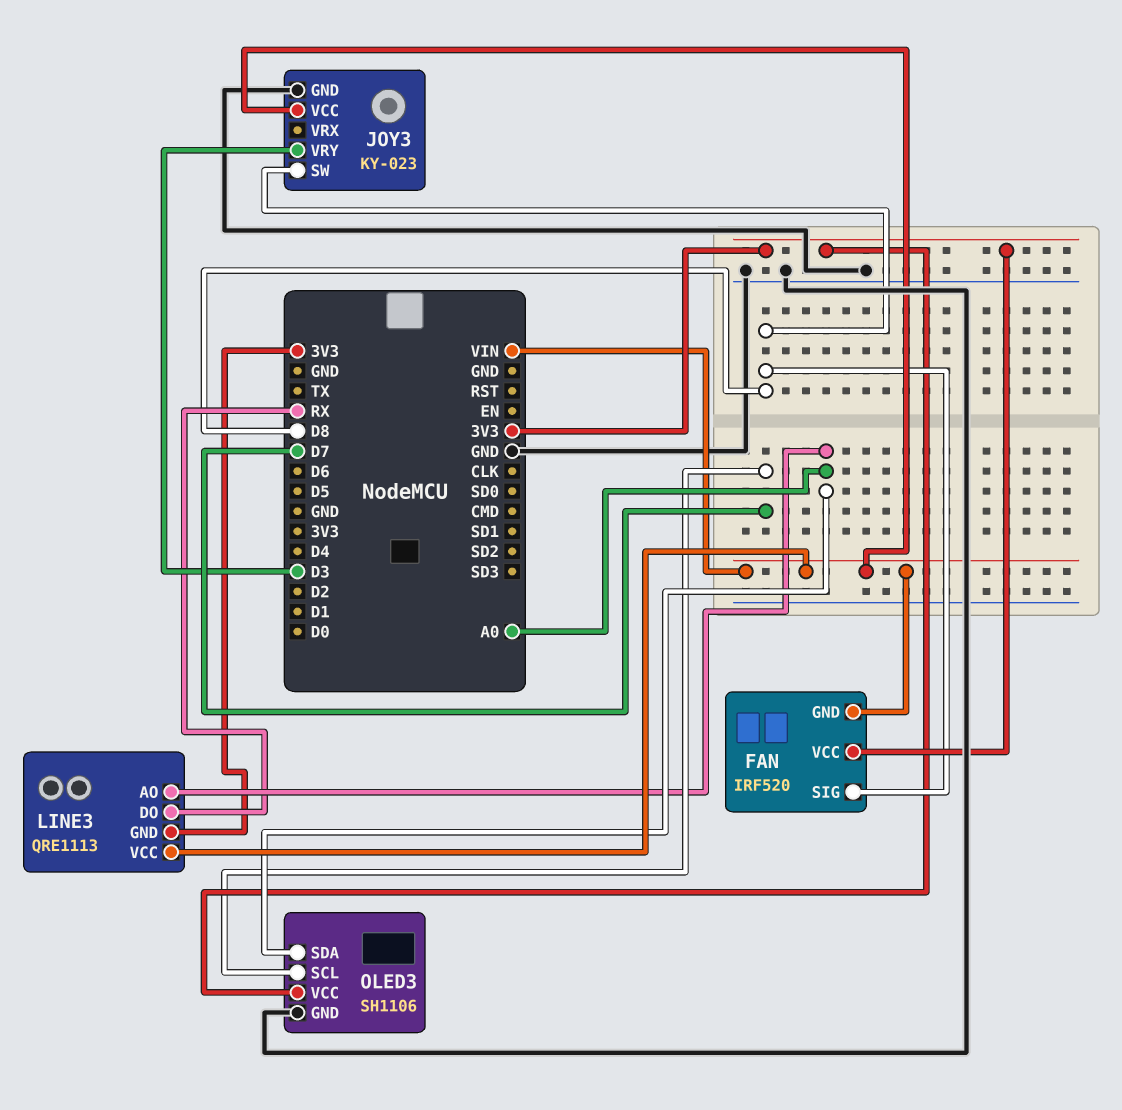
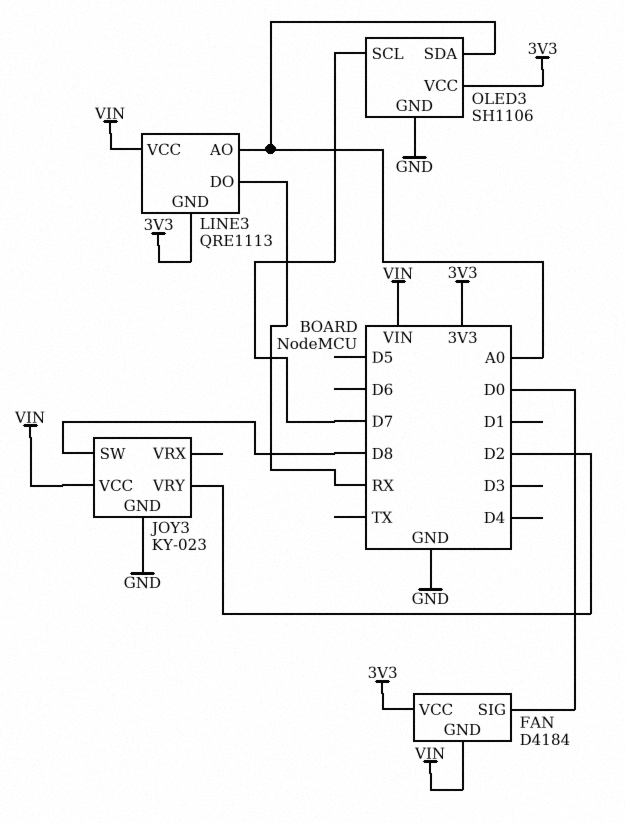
FAN: IRF520 -> D4184
FAN pin SIG: D8 -> D0
JOY3 pin VRY: D3 -> D2

